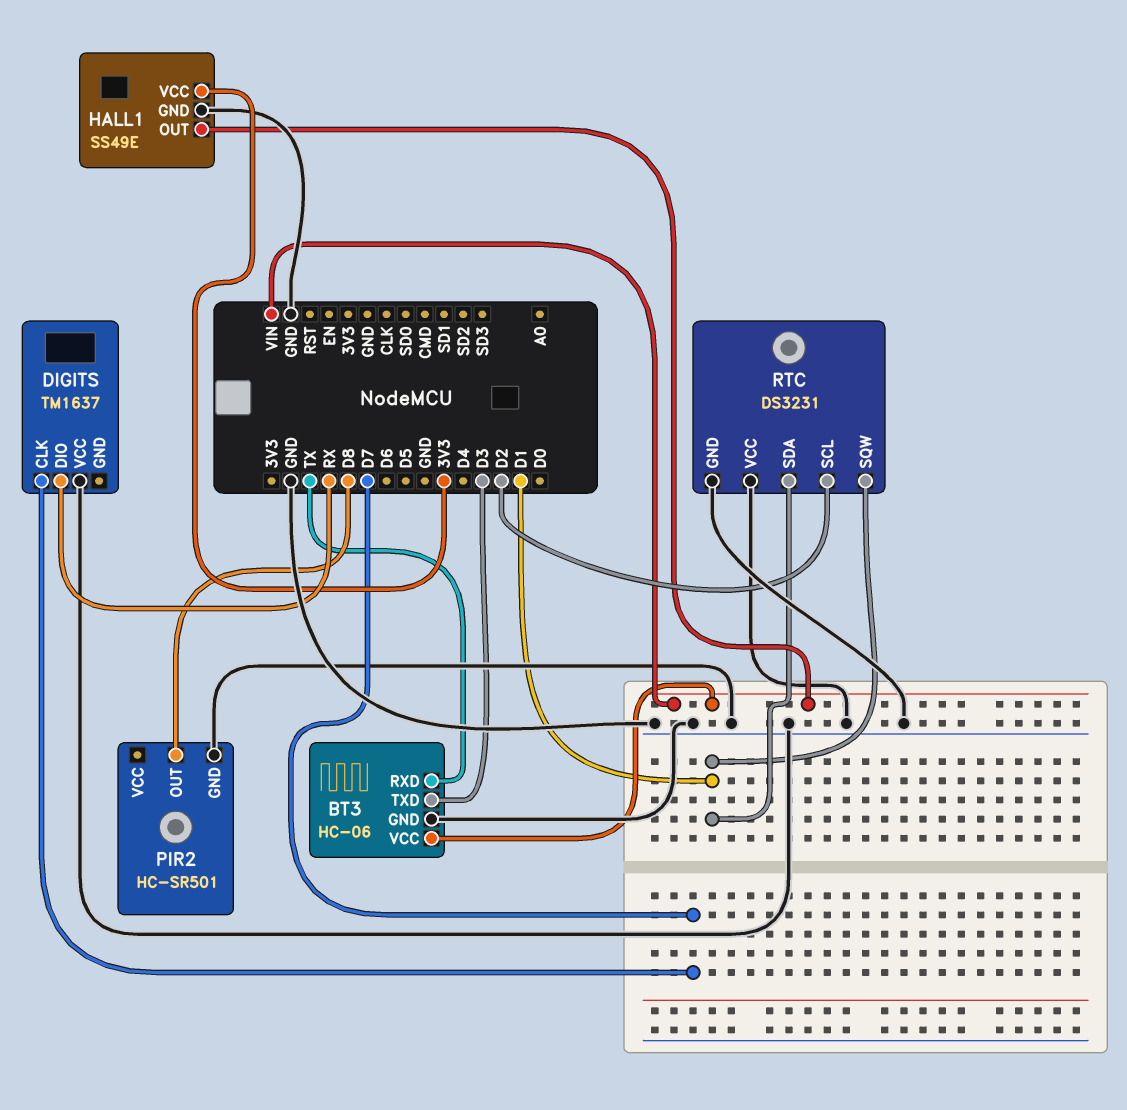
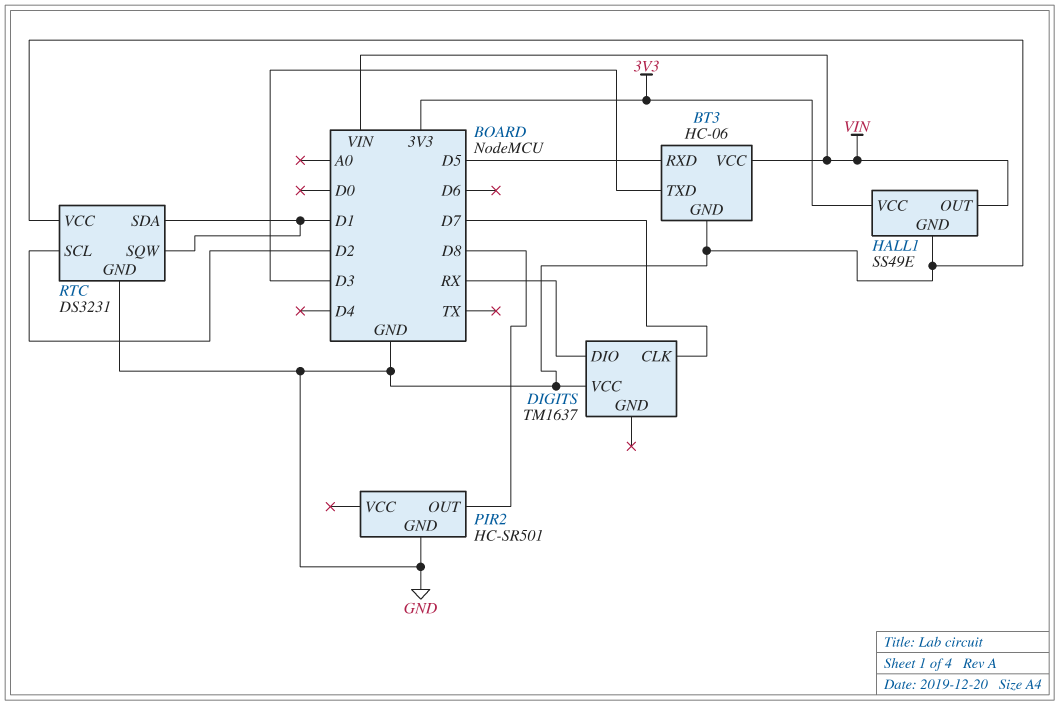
BT3 pin RXD: TX -> D5

